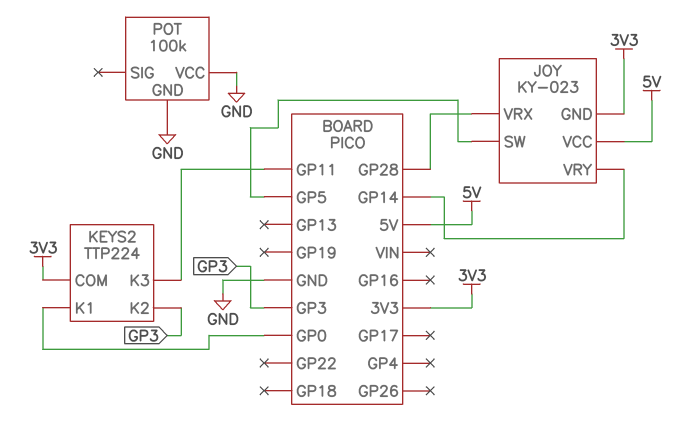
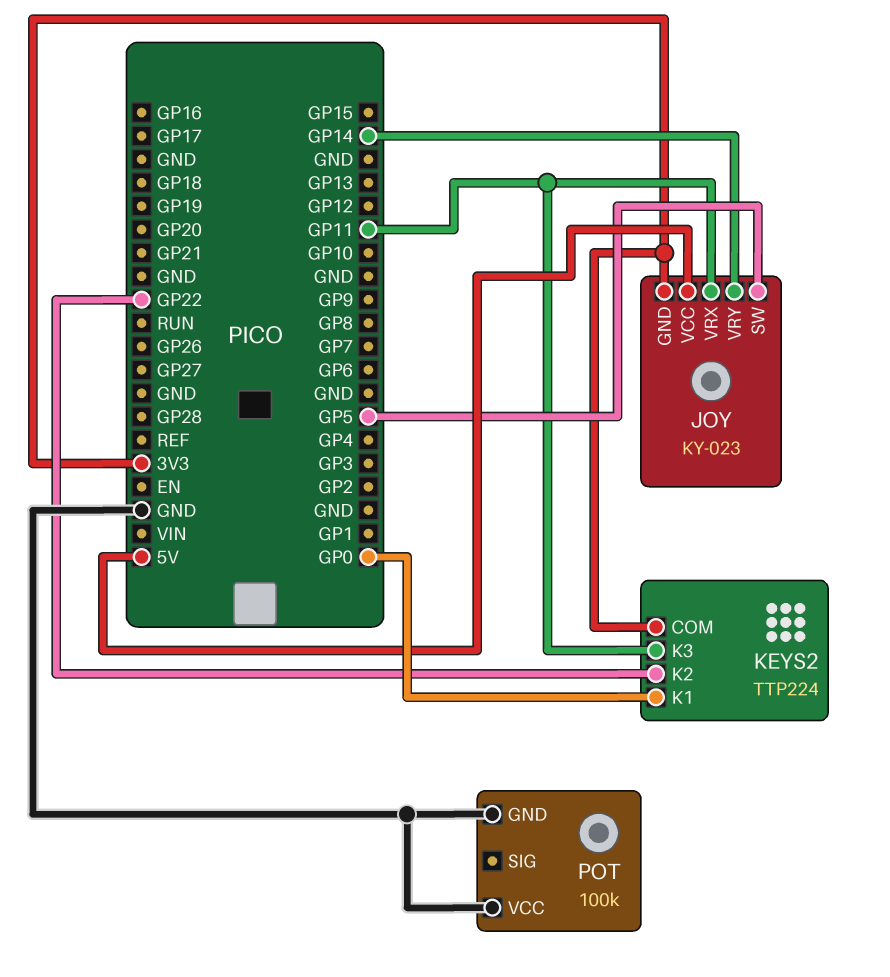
JOY pin VRX: GP28 -> GP11
KEYS2 pin K2: GP3 -> GP22

